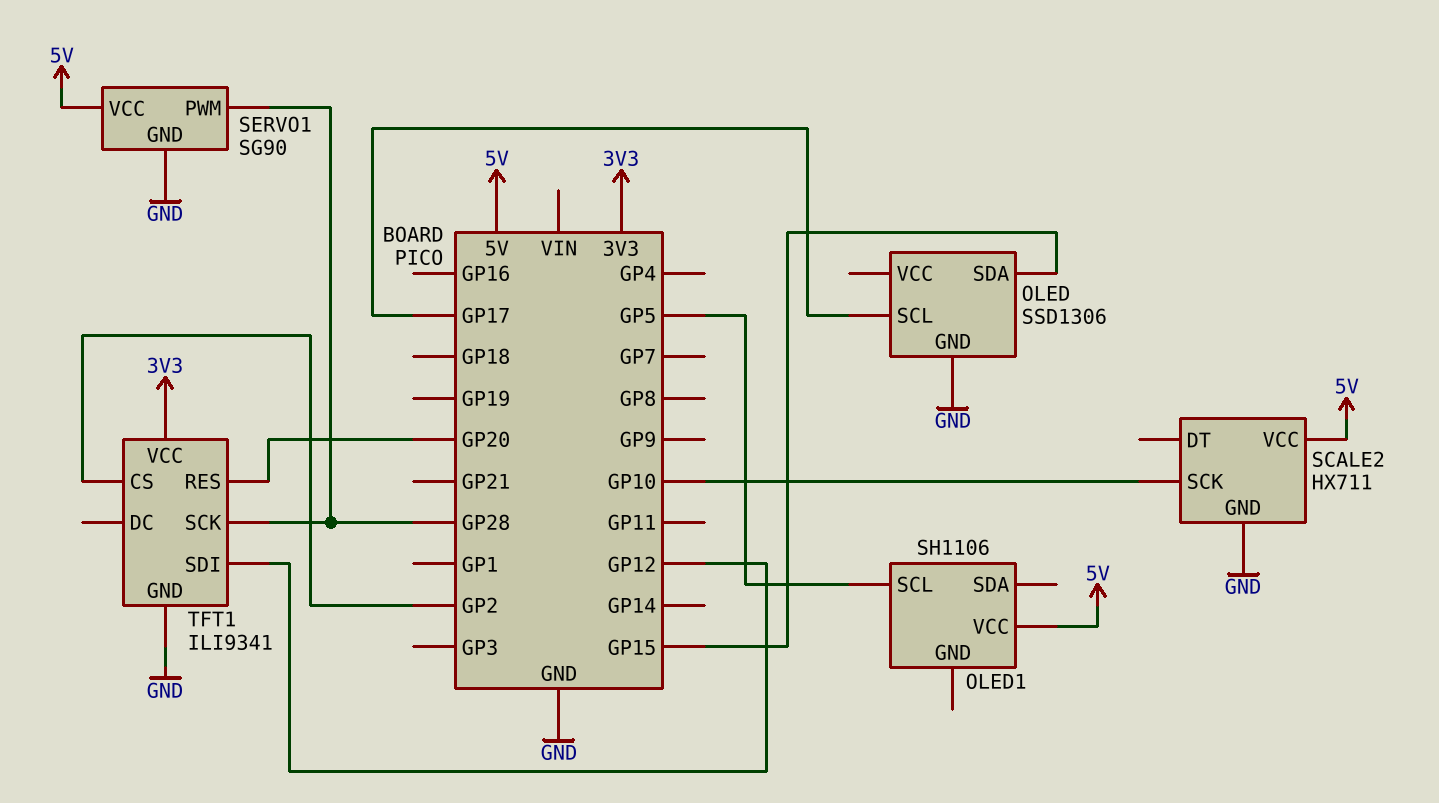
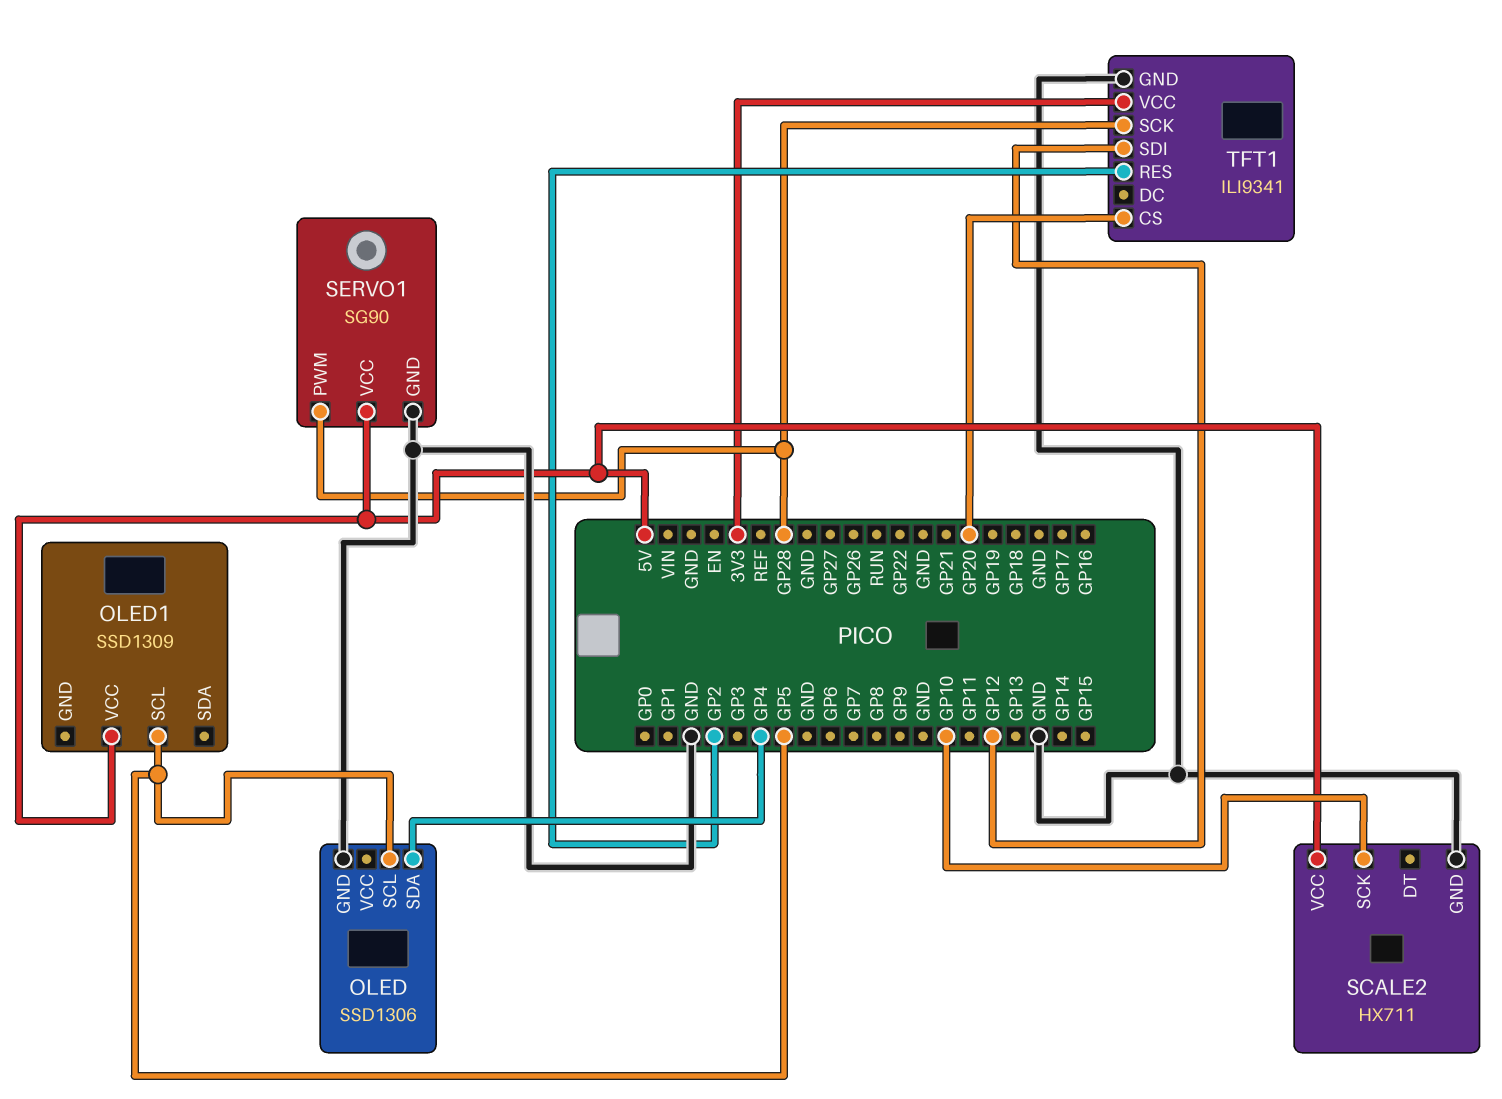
OLED pin SCL: GP17 -> GP5
OLED pin SDA: GP15 -> GP4
OLED1: SH1106 -> SSD1309
TFT1 pin CS: GP2 -> GP20
TFT1 pin RES: GP20 -> GP2

